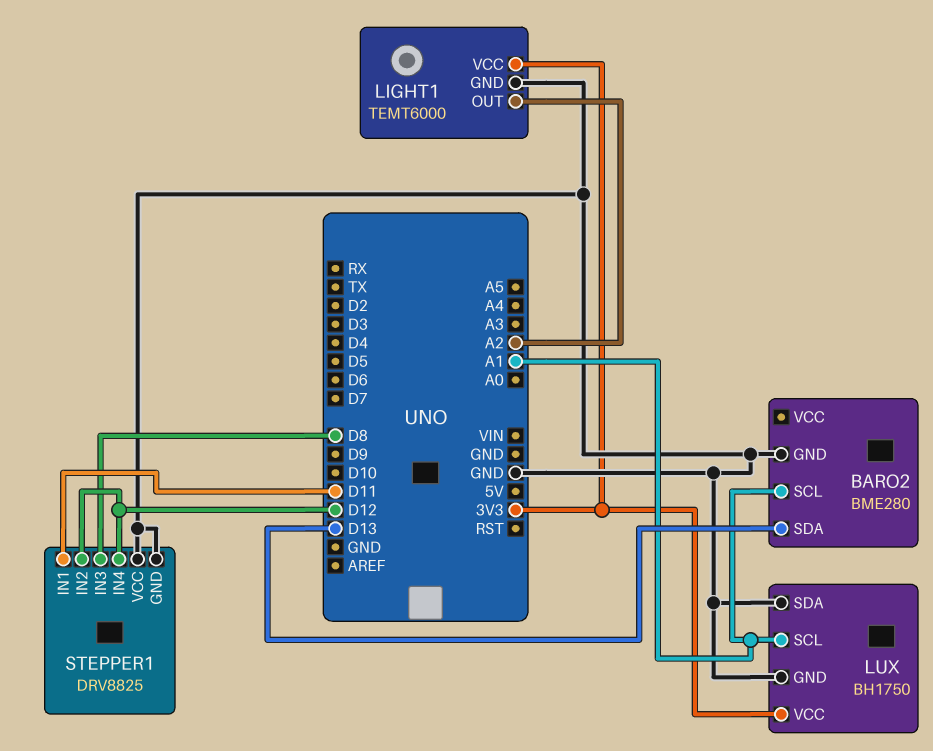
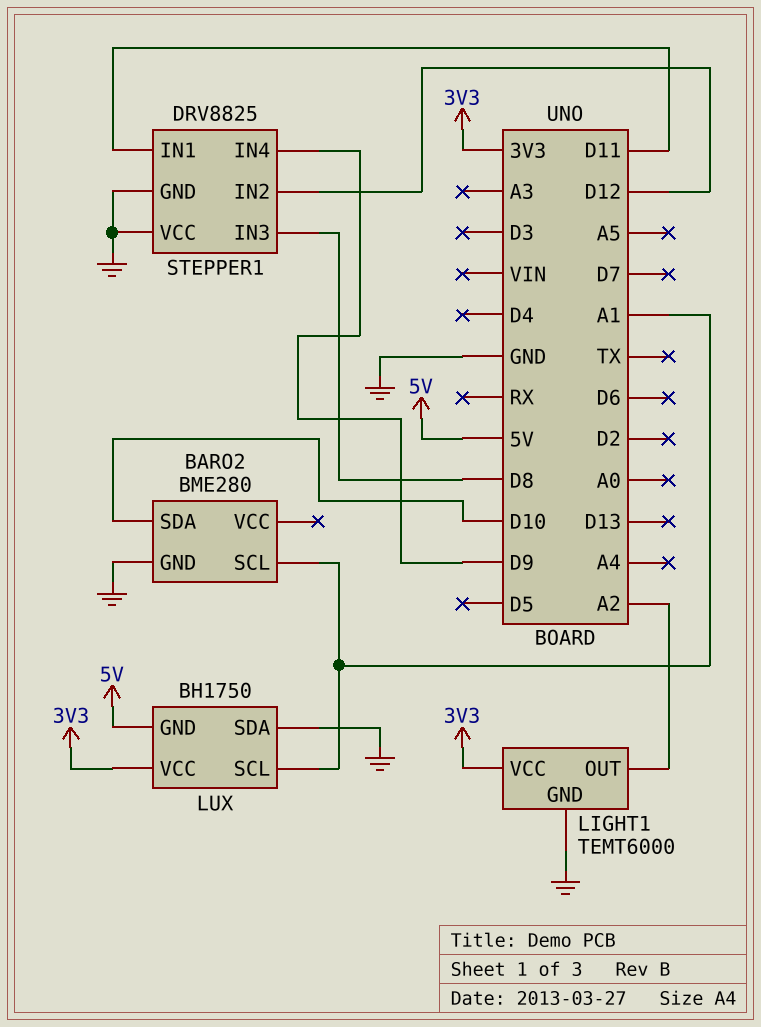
BARO2 pin SDA: D13 -> D10
LUX pin GND: GND -> 5V
STEPPER1 pin IN4: D12 -> D9

